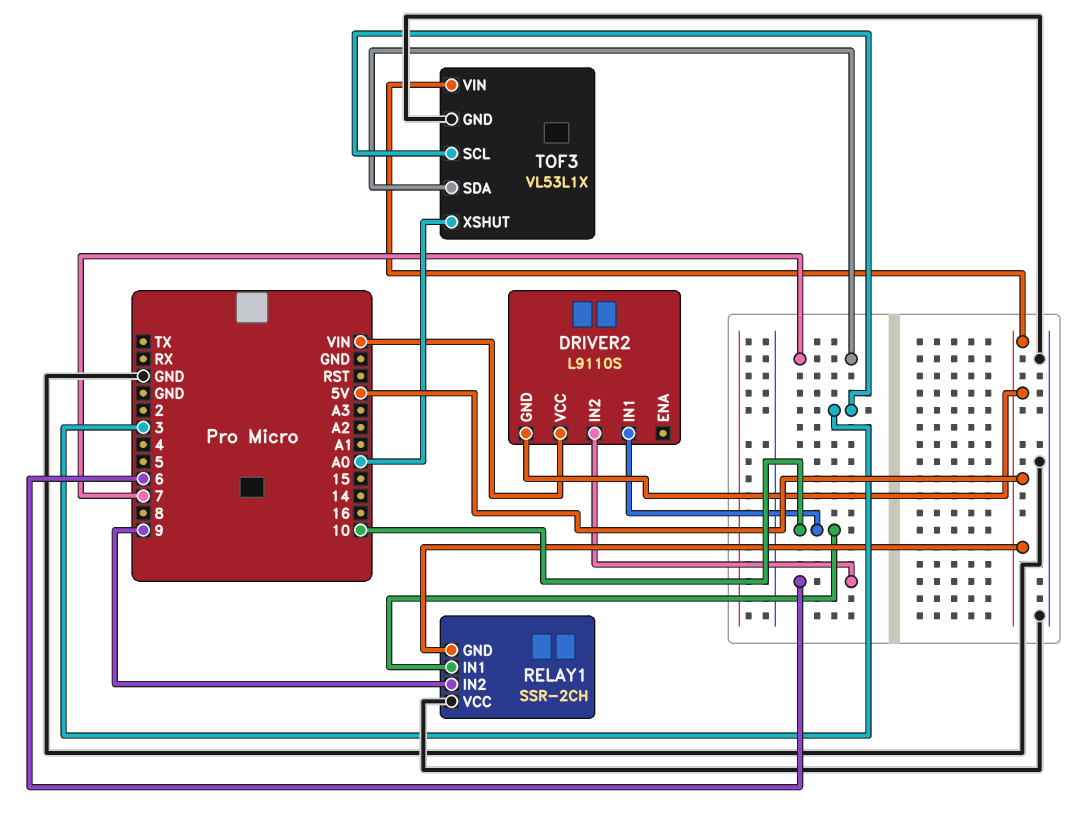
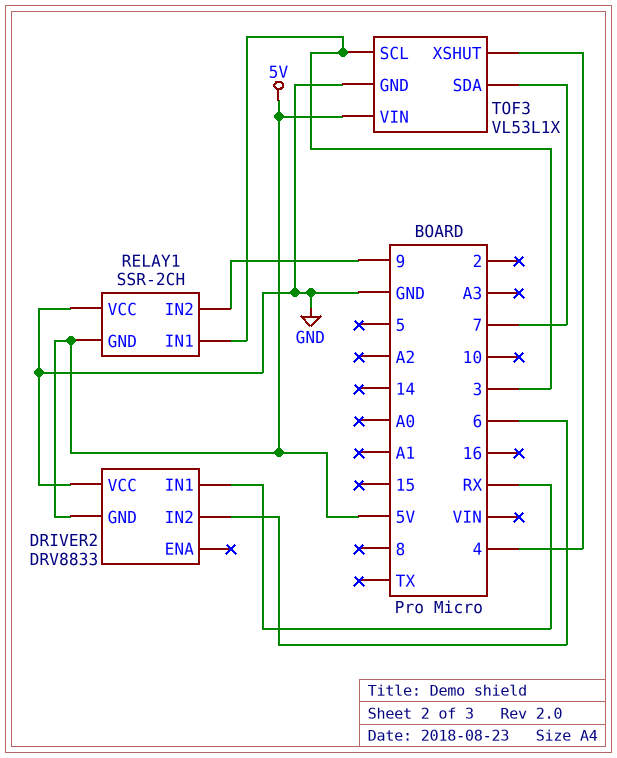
DRIVER2: L9110S -> DRV8833
DRIVER2 pin IN1: 10 -> RX
DRIVER2 pin VCC: VIN -> GND
RELAY1 pin IN1: 10 -> 3
TOF3 pin XSHUT: A0 -> 4

